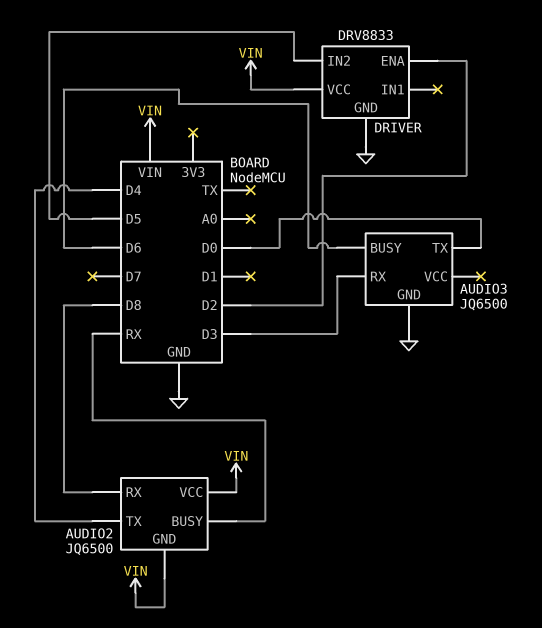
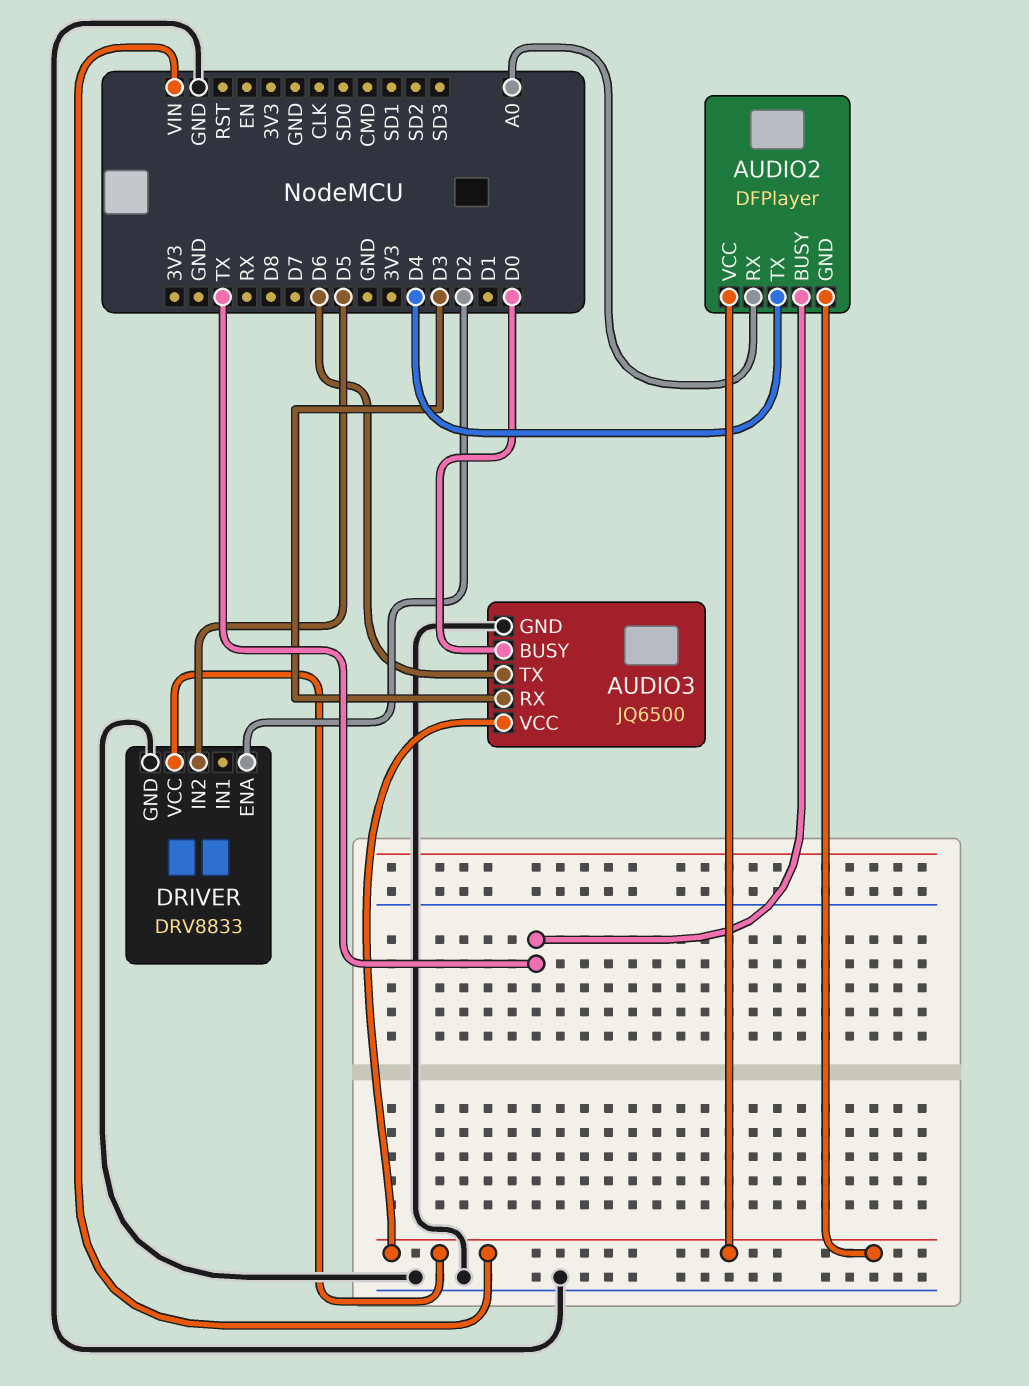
AUDIO2: JQ6500 -> DFPlayer
AUDIO2 pin BUSY: RX -> TX
AUDIO2 pin RX: D8 -> A0
AUDIO3 pin BUSY: D6 -> D0
AUDIO3 pin TX: D0 -> D6
AUDIO3 pin VCC: none -> VIN

